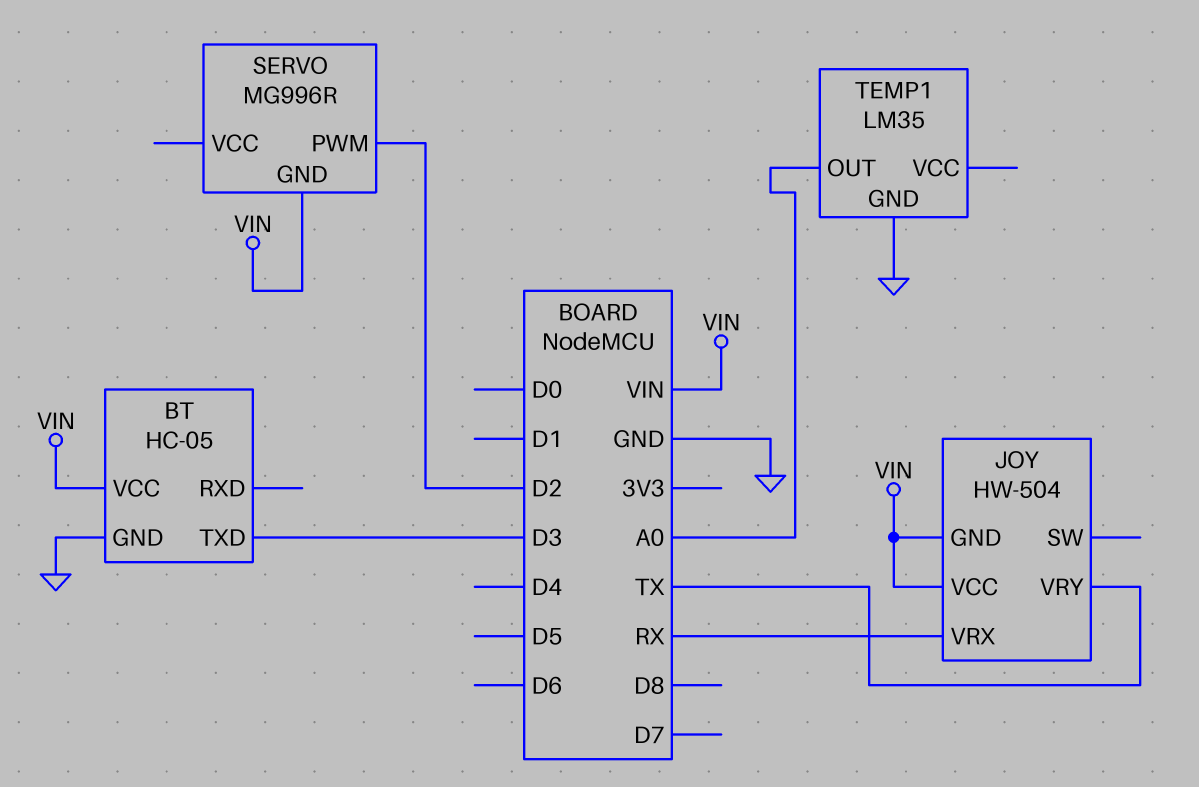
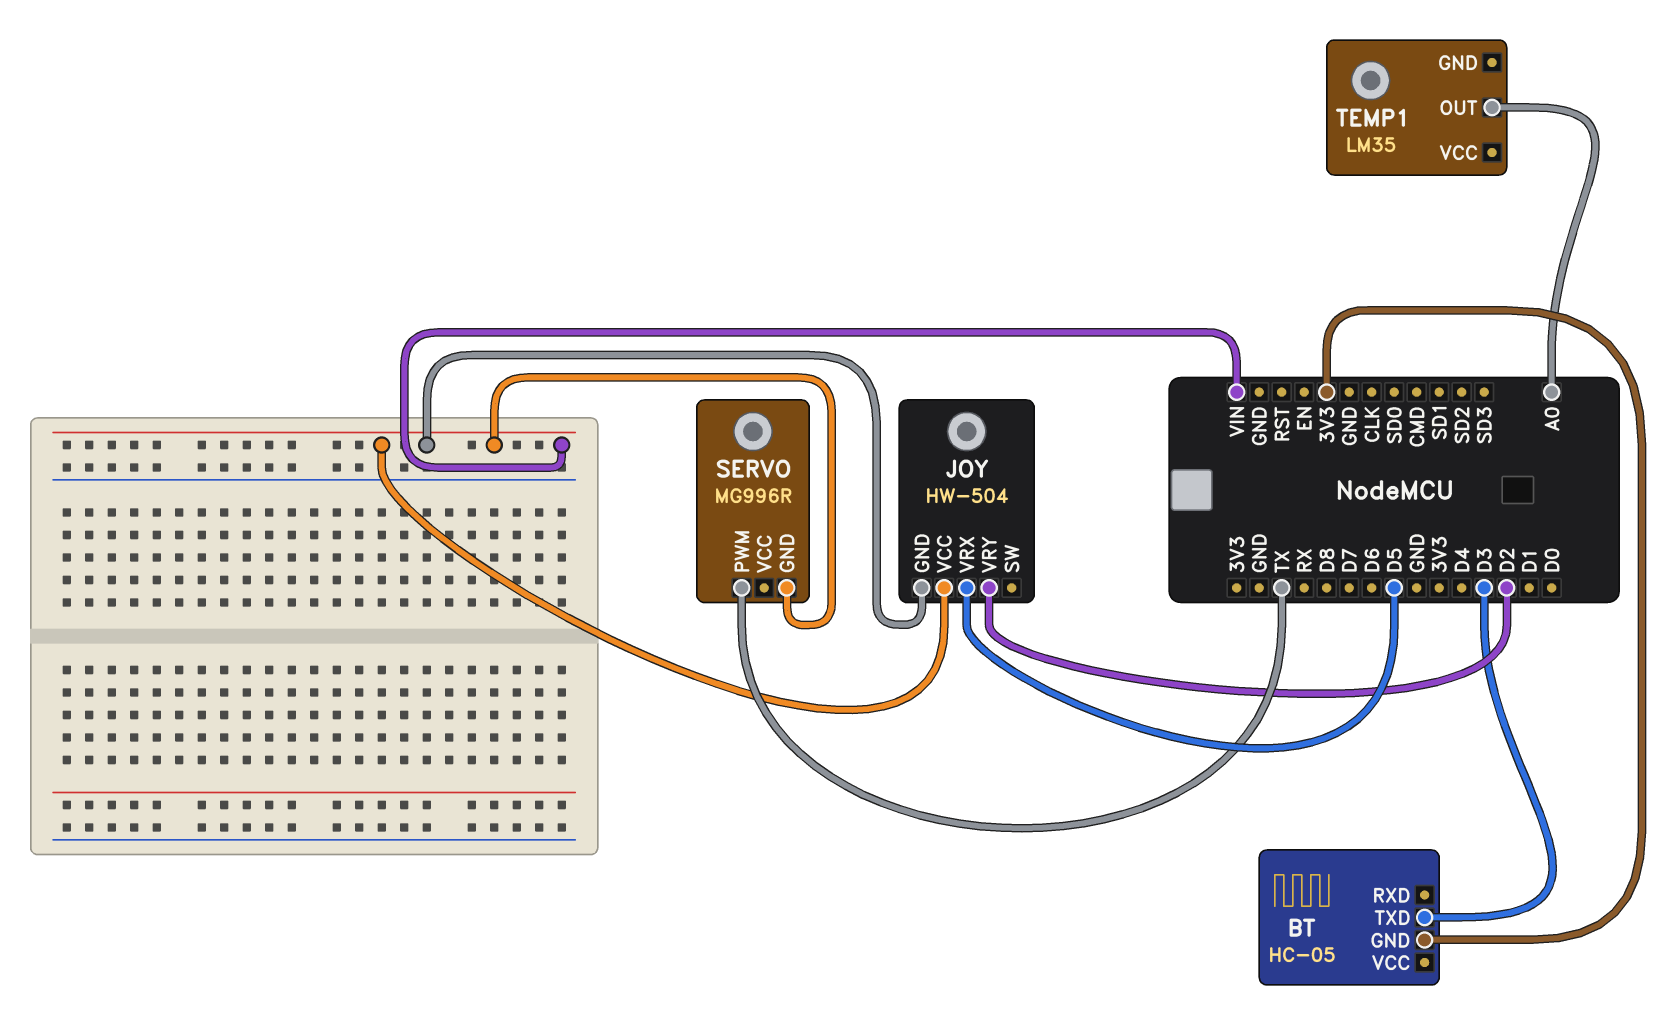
BT pin GND: GND -> 3V3
BT pin VCC: VIN -> none
JOY pin VRX: RX -> D5
JOY pin VRY: TX -> D2
SERVO pin PWM: D2 -> TX
TEMP1 pin GND: GND -> none

